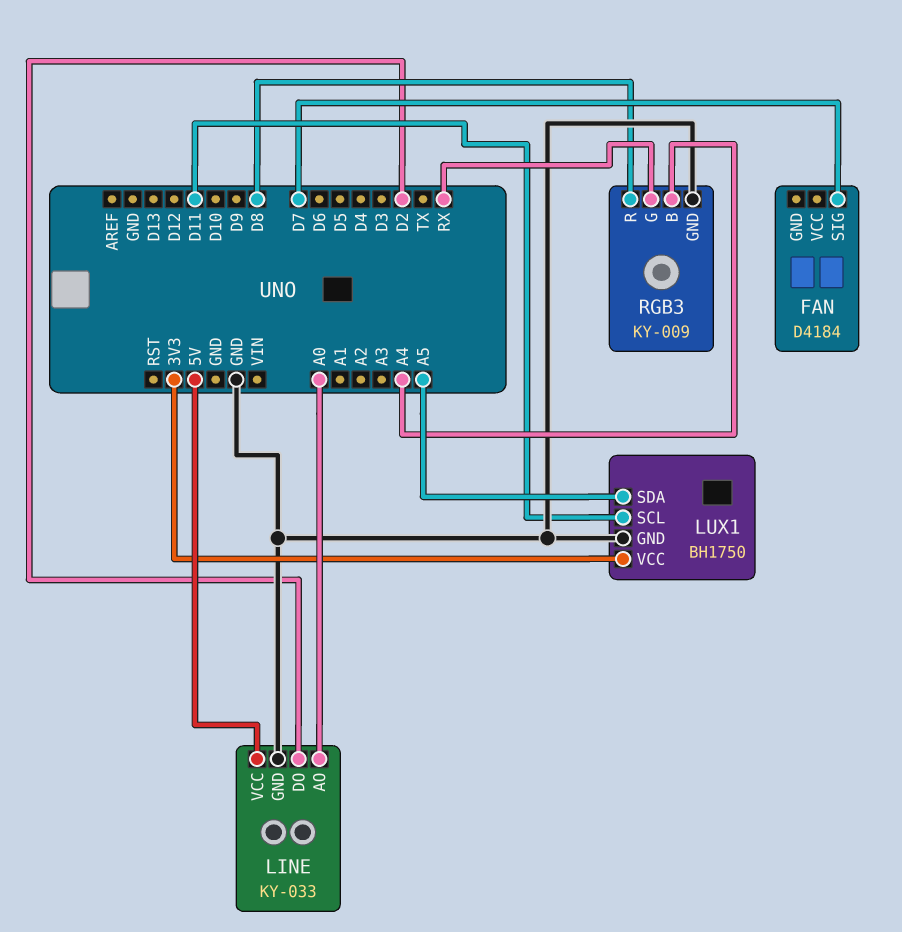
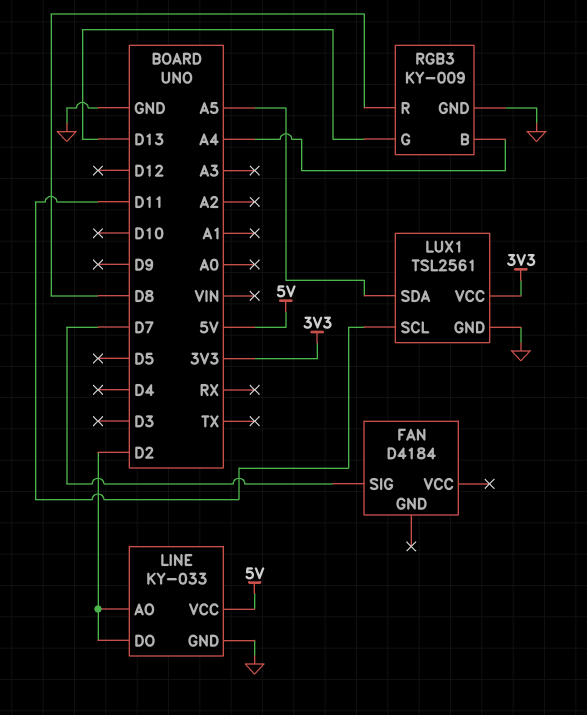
LINE pin AO: A0 -> D2
LUX1: BH1750 -> TSL2561
RGB3 pin G: RX -> D13

